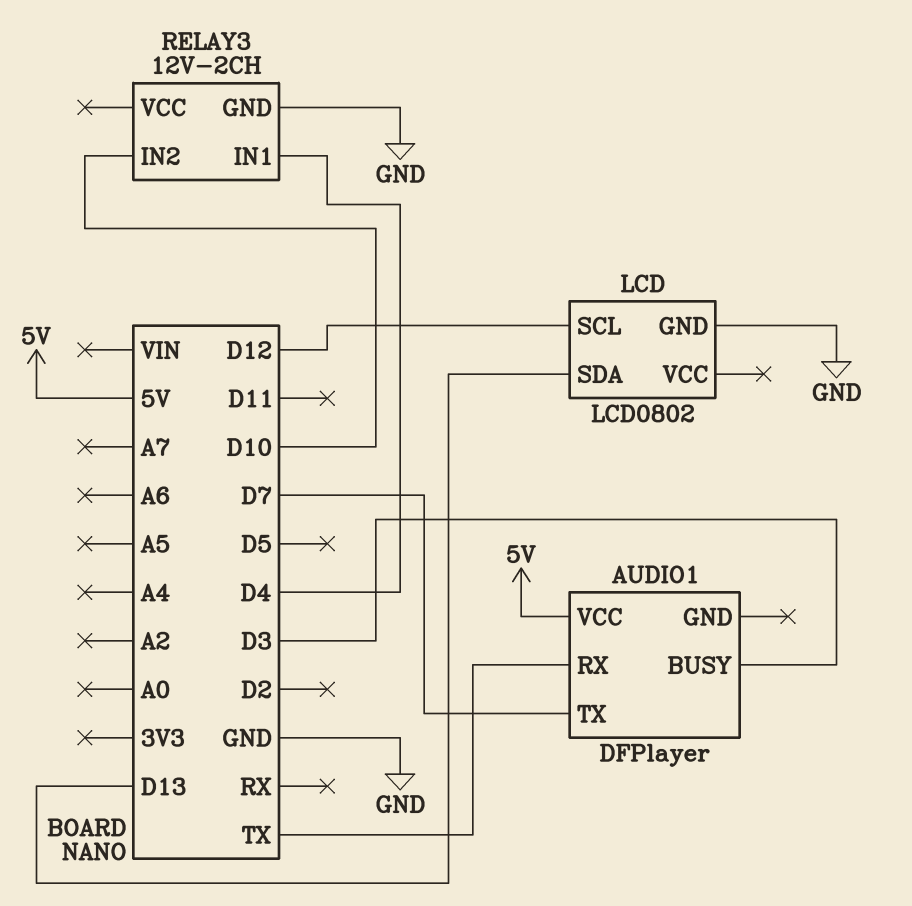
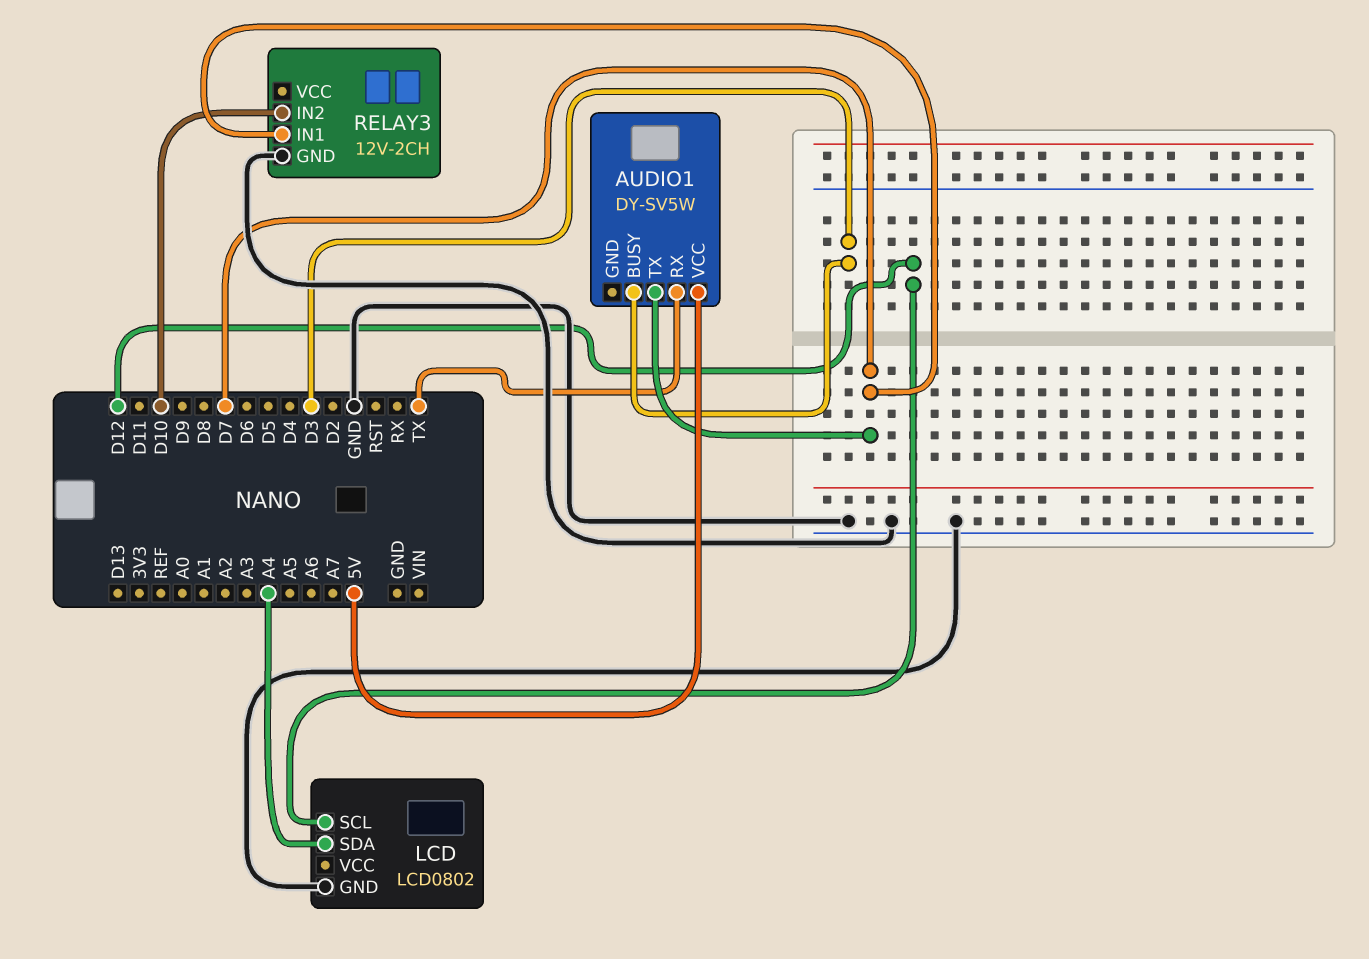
AUDIO1: DFPlayer -> DY-SV5W
LCD pin SDA: D13 -> A4
RELAY3 pin IN1: D4 -> D7

